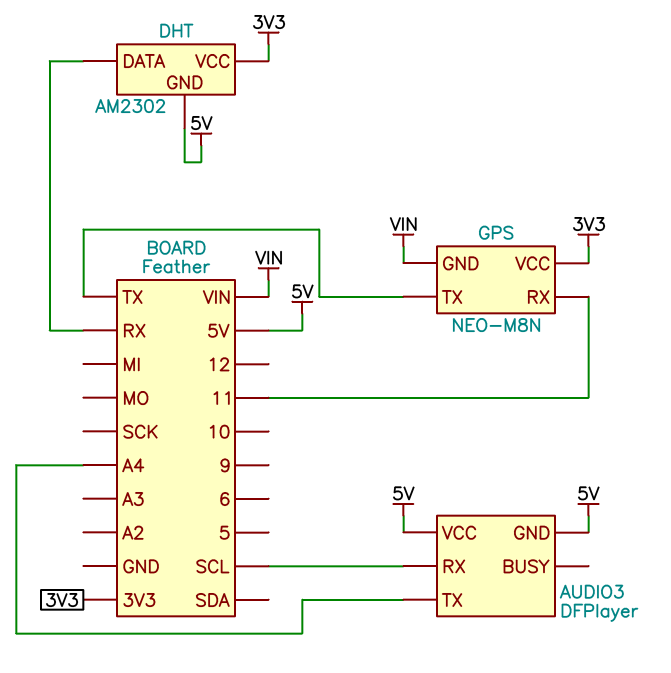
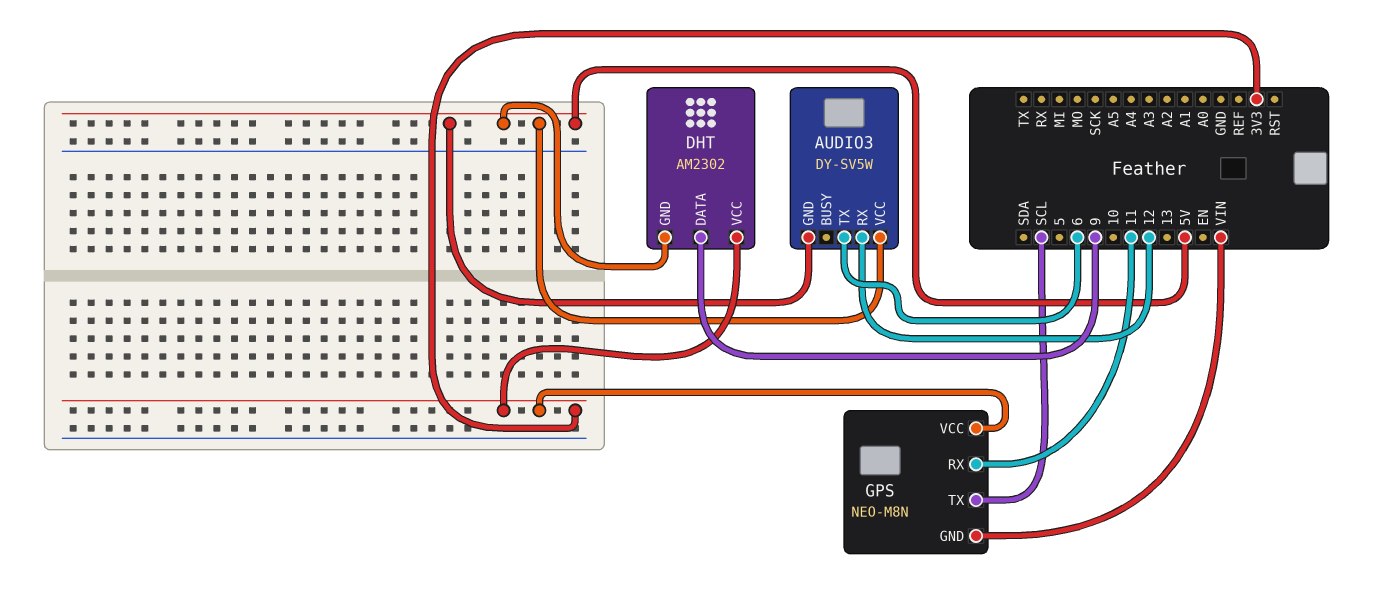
AUDIO3: DFPlayer -> DY-SV5W
AUDIO3 pin RX: SCL -> 12
AUDIO3 pin TX: A4 -> 6
DHT pin DATA: RX -> 9
GPS pin TX: TX -> SCL

